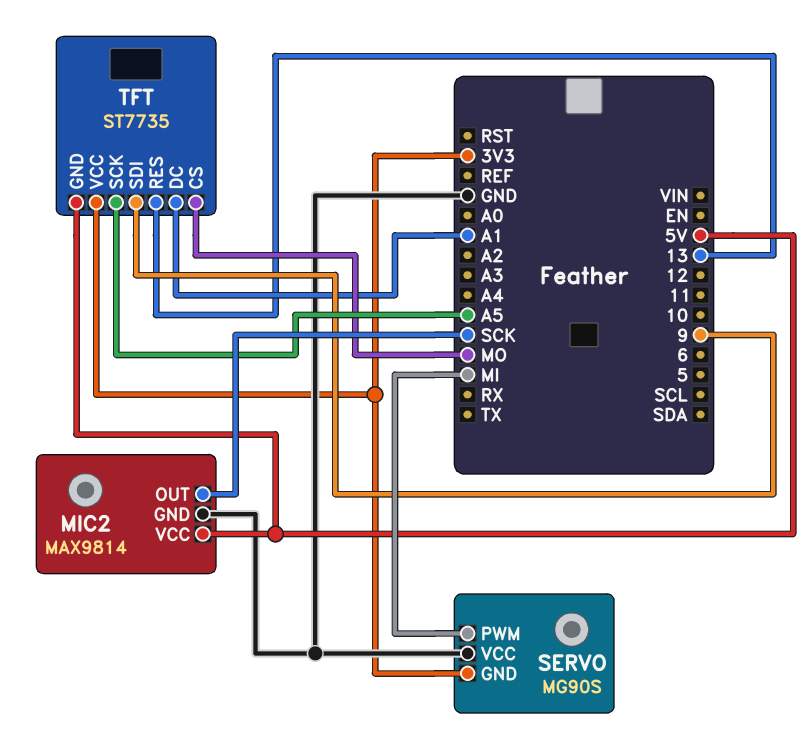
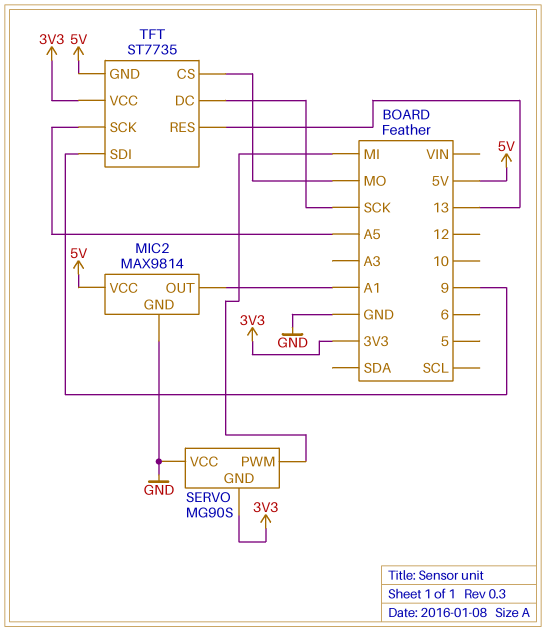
MIC2 pin OUT: SCK -> A1
TFT pin DC: A1 -> SCK

